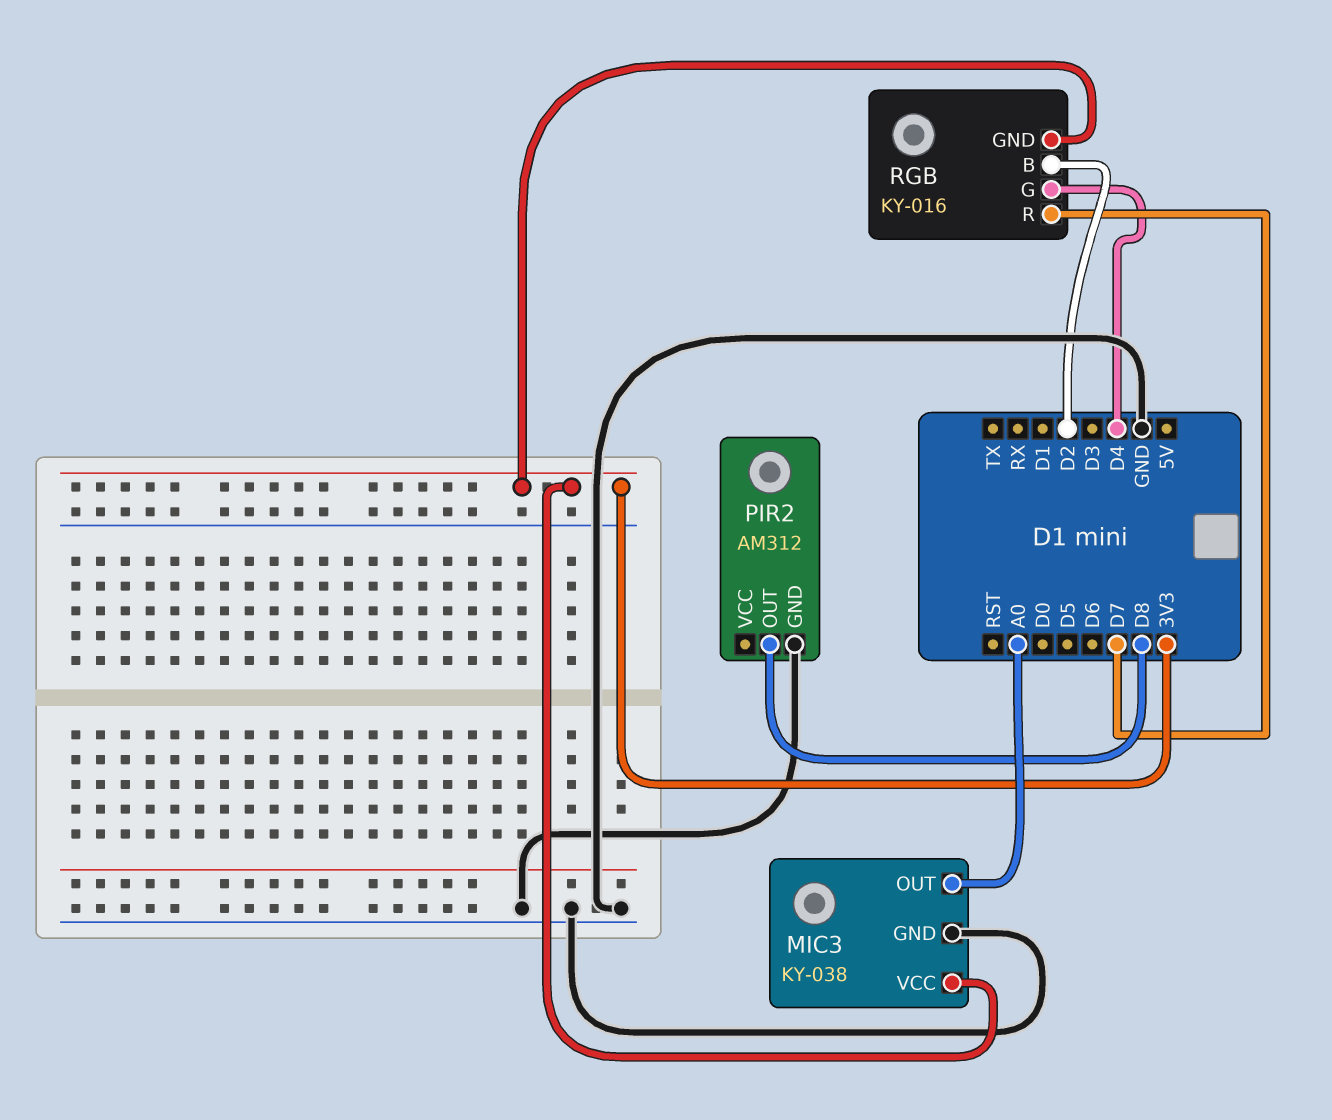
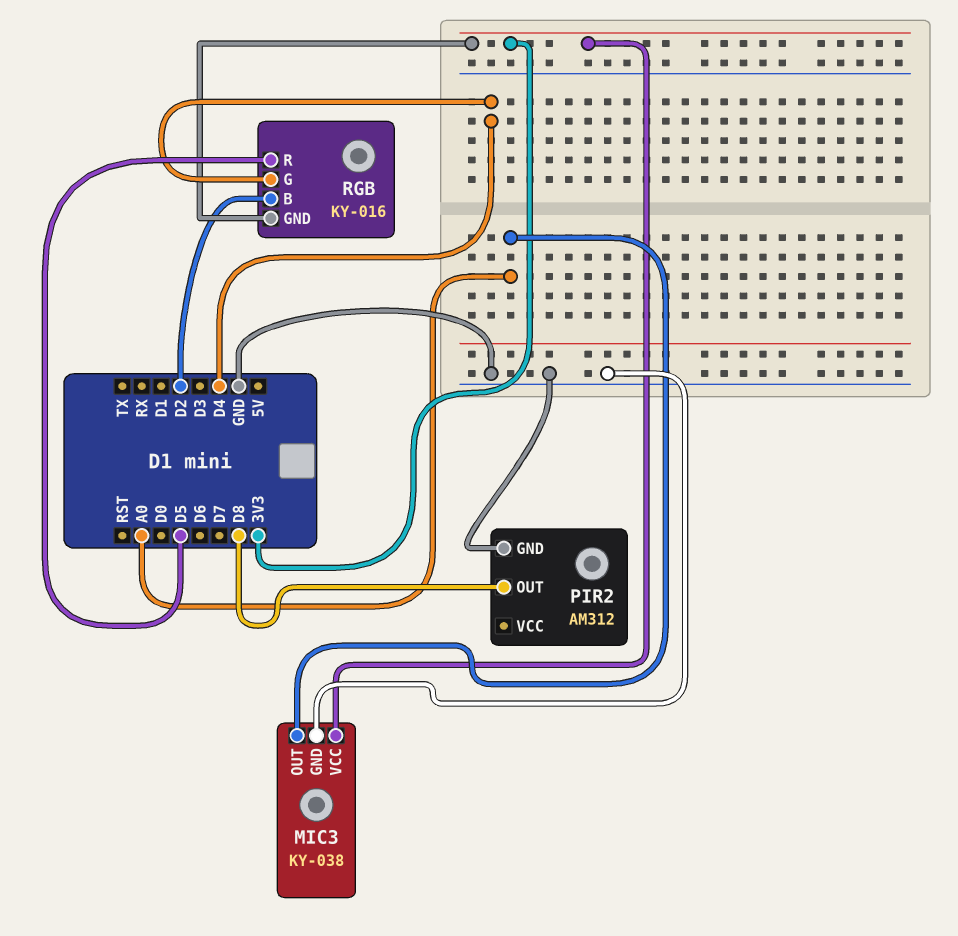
RGB pin R: D7 -> D5

